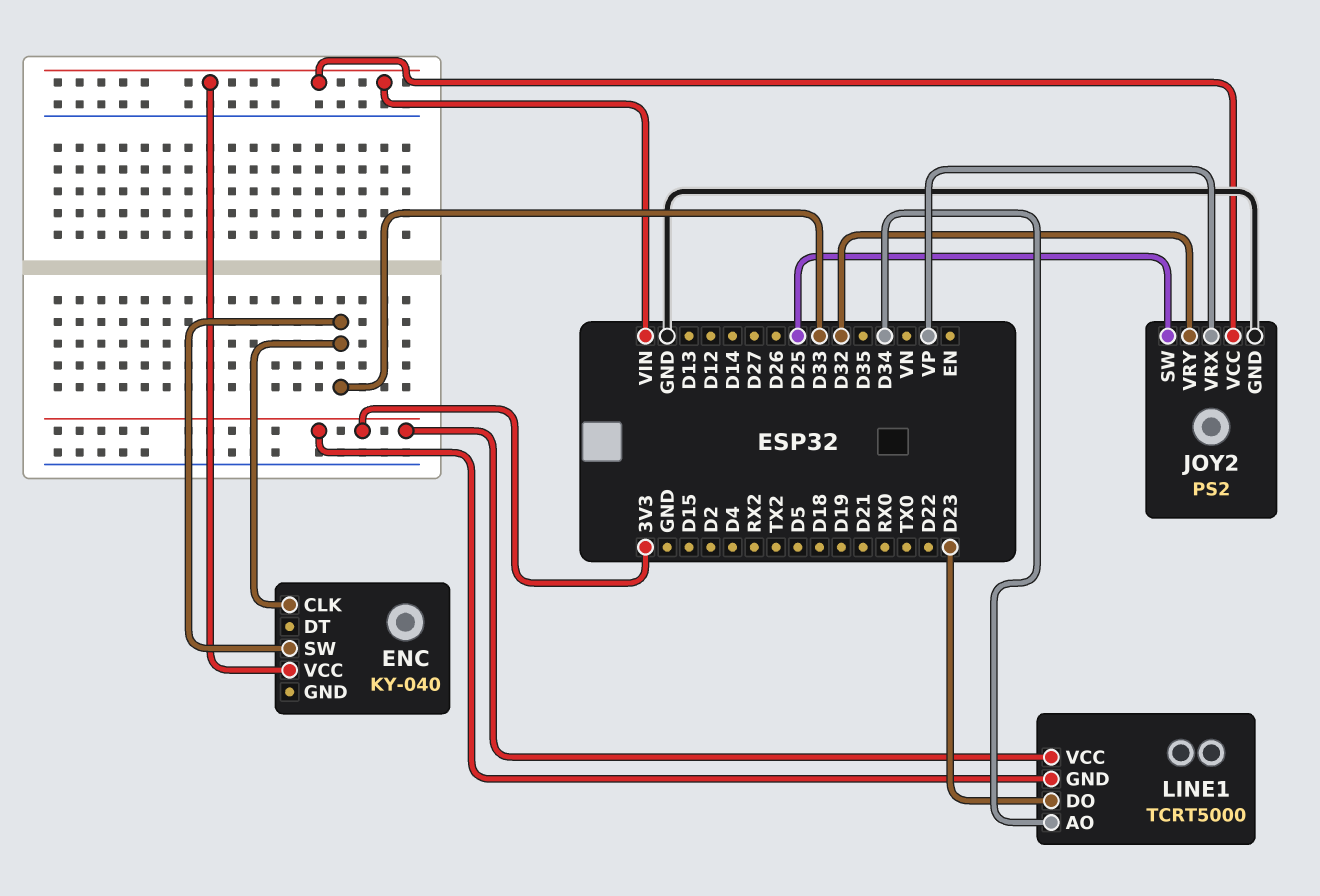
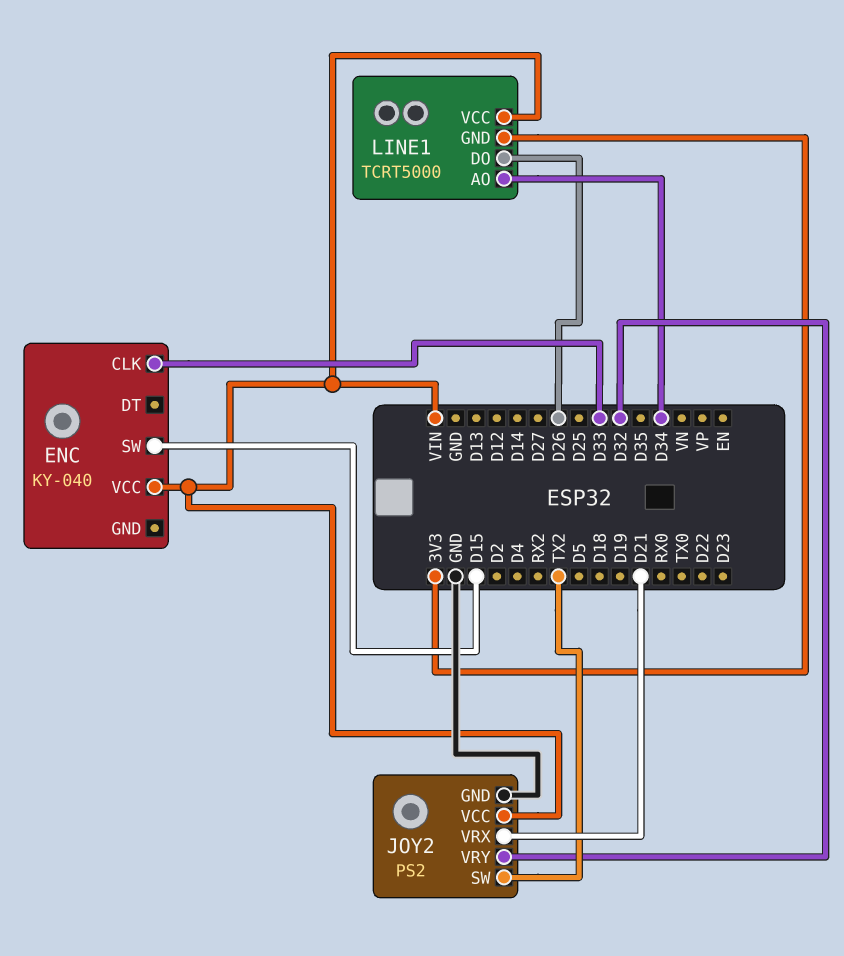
ENC pin SW: D33 -> D15
JOY2 pin SW: D25 -> TX2
JOY2 pin VRX: VP -> D21
LINE1 pin DO: D23 -> D26
LINE1 pin VCC: 3V3 -> VIN

